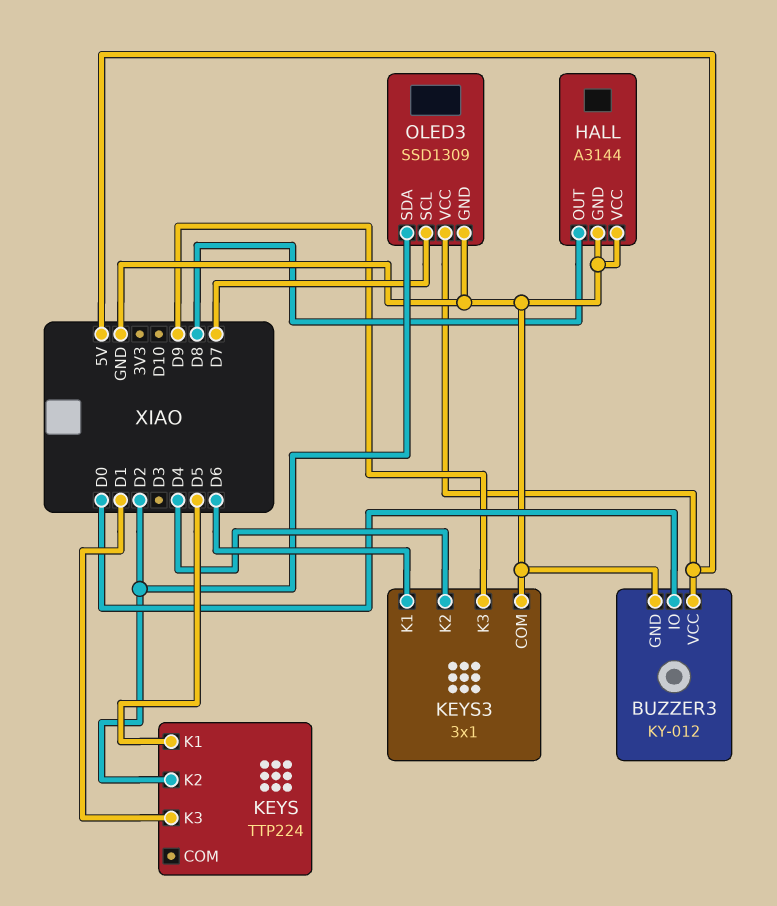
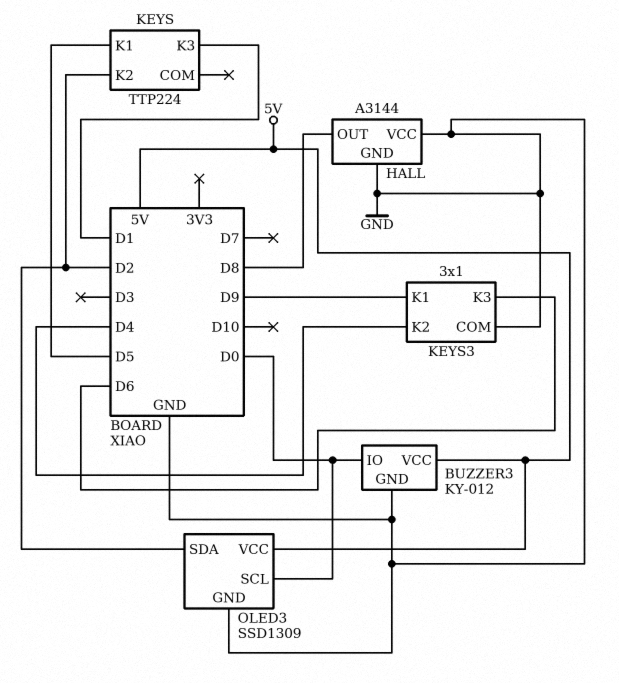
KEYS3 pin K1: D6 -> D9
KEYS3 pin K3: D9 -> D6
OLED3 pin SCL: D7 -> D0

